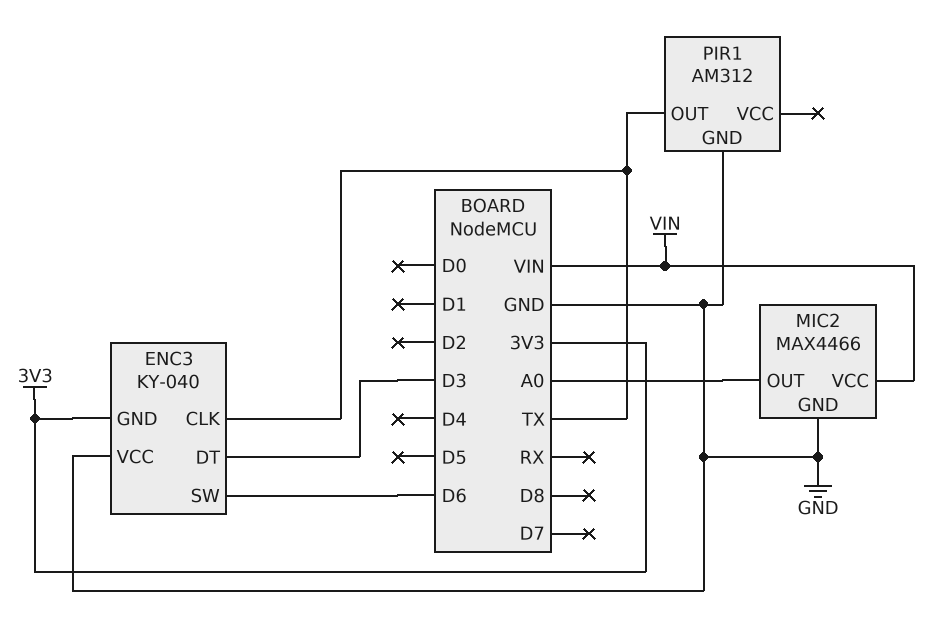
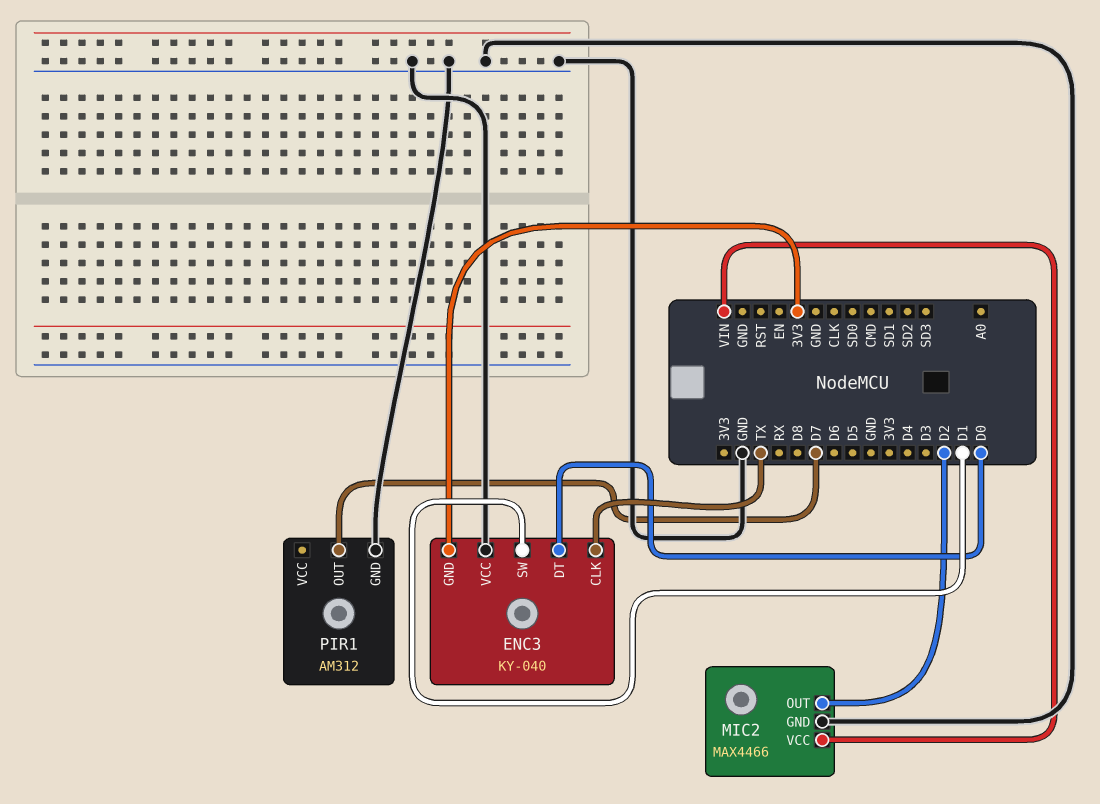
ENC3 pin DT: D3 -> D0
ENC3 pin SW: D6 -> D1
MIC2 pin OUT: A0 -> D2
PIR1 pin OUT: TX -> D7

